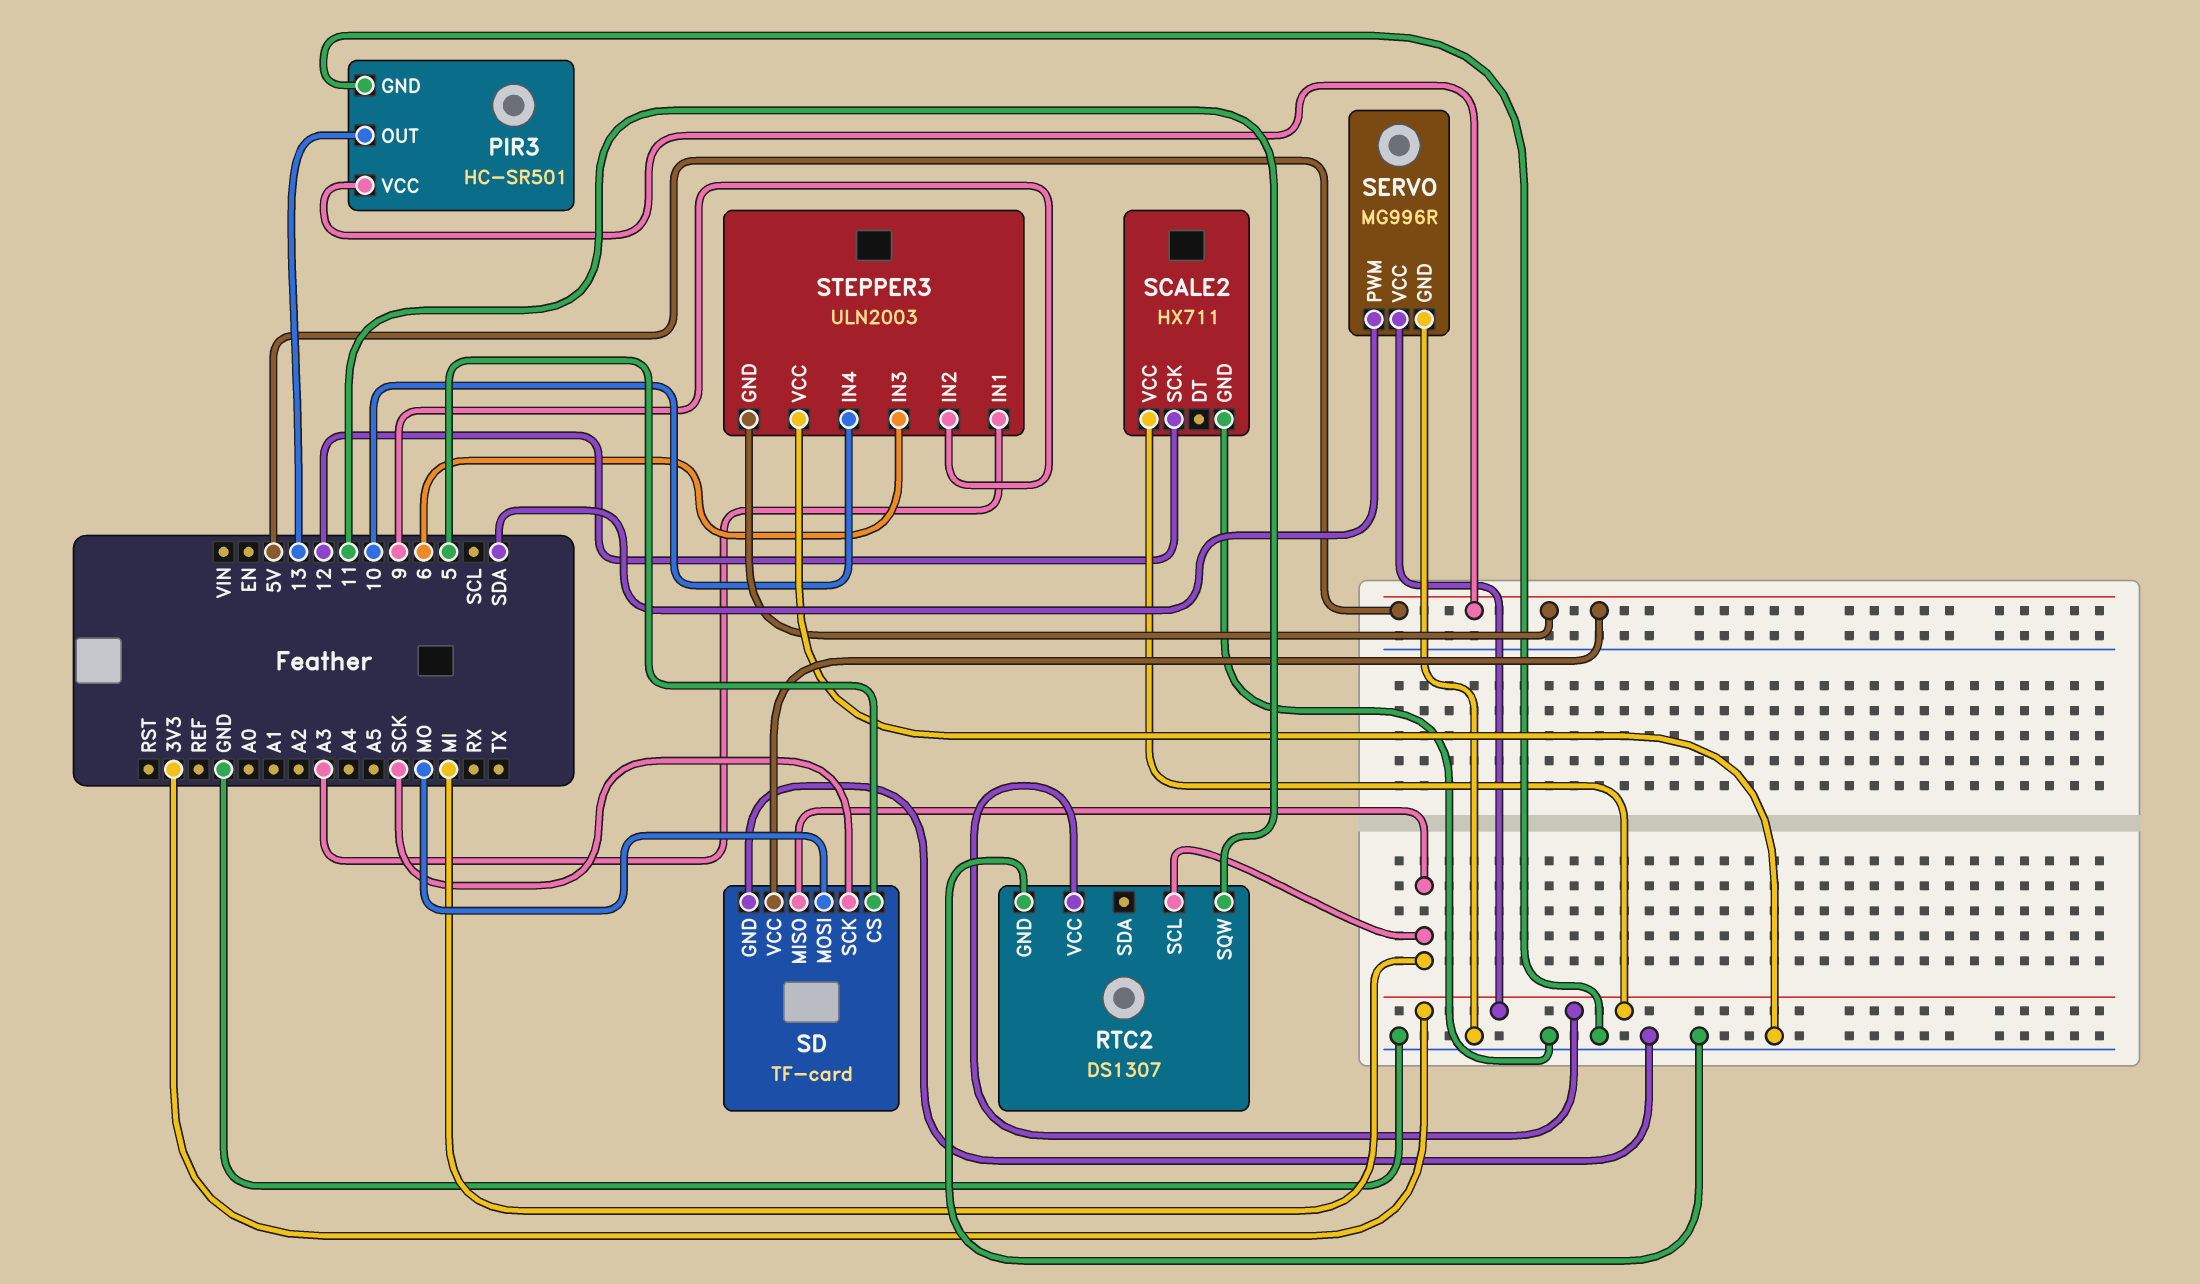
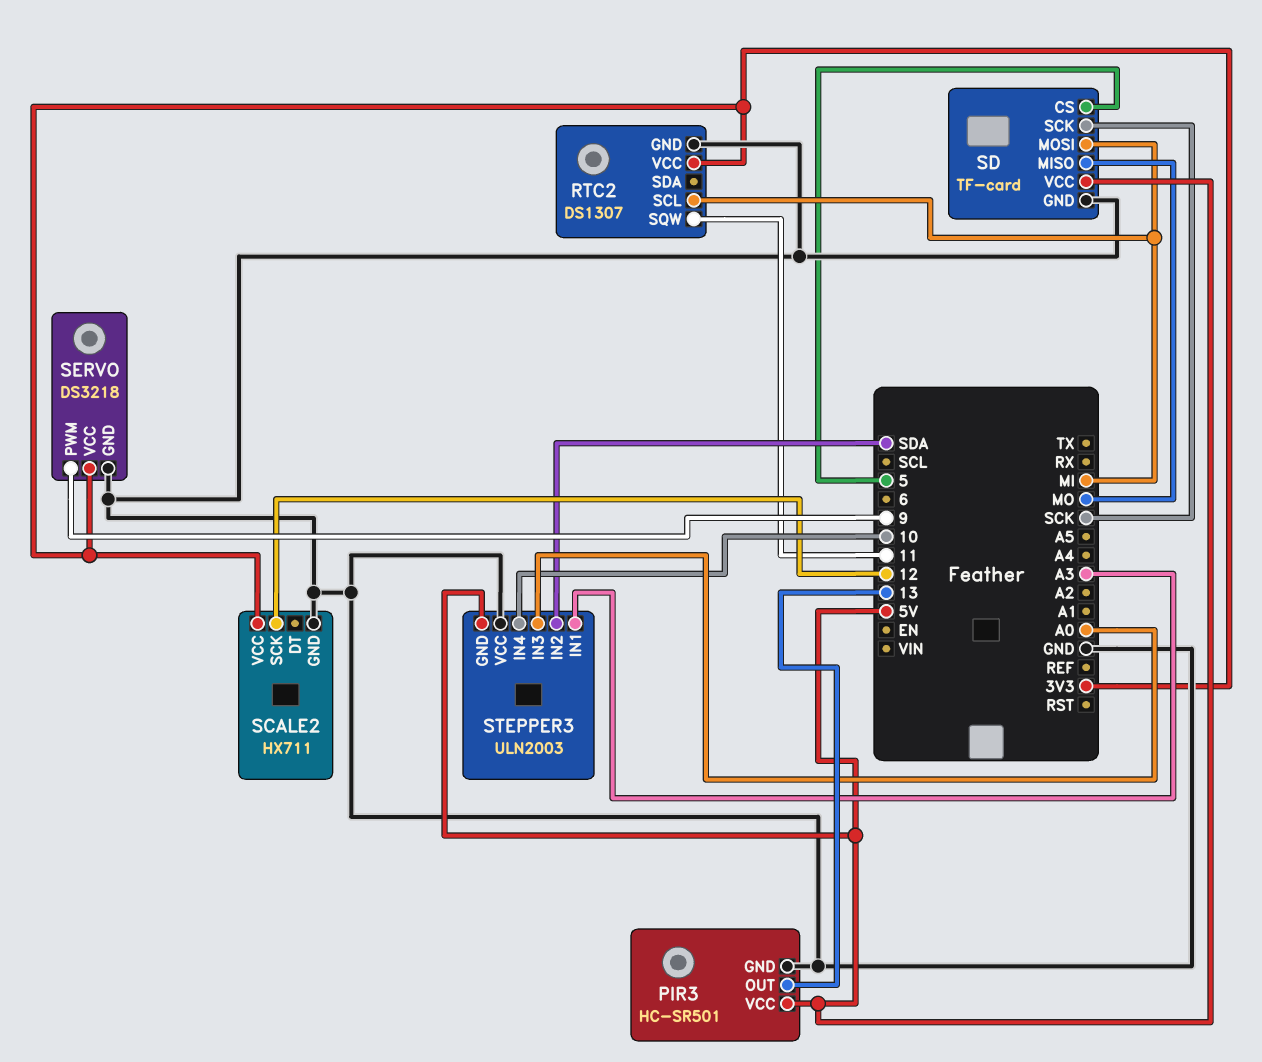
SD pin MISO: MI -> MO
SD pin MOSI: MO -> MI
SERVO: MG996R -> DS3218
SERVO pin PWM: SDA -> 9
STEPPER3 pin IN2: 9 -> SDA
STEPPER3 pin IN3: 6 -> A0

